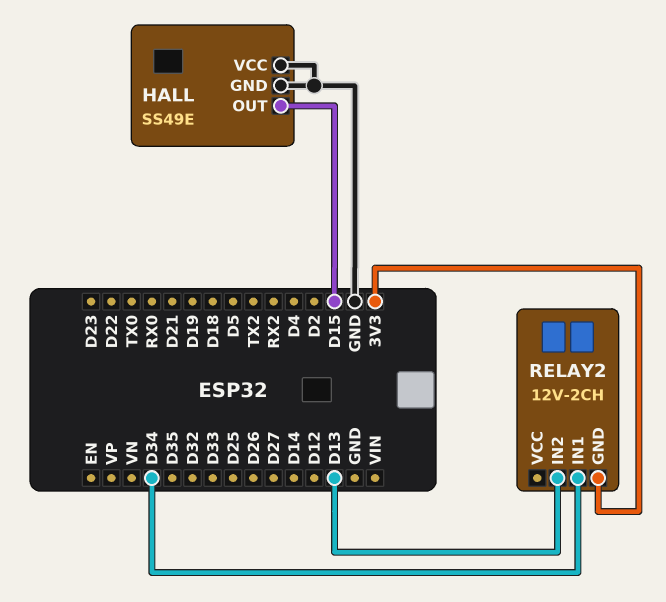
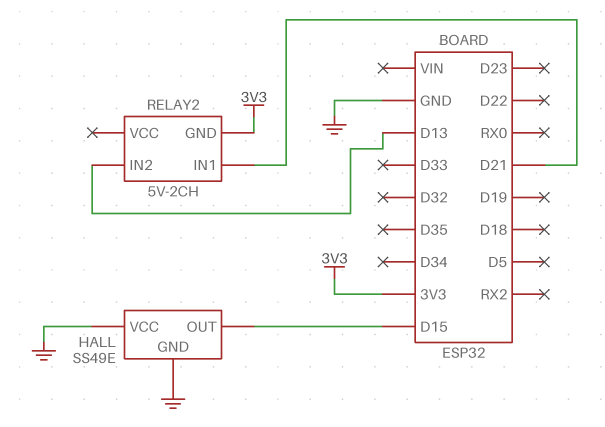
RELAY2: 12V-2CH -> 5V-2CH
RELAY2 pin IN1: D34 -> D21

